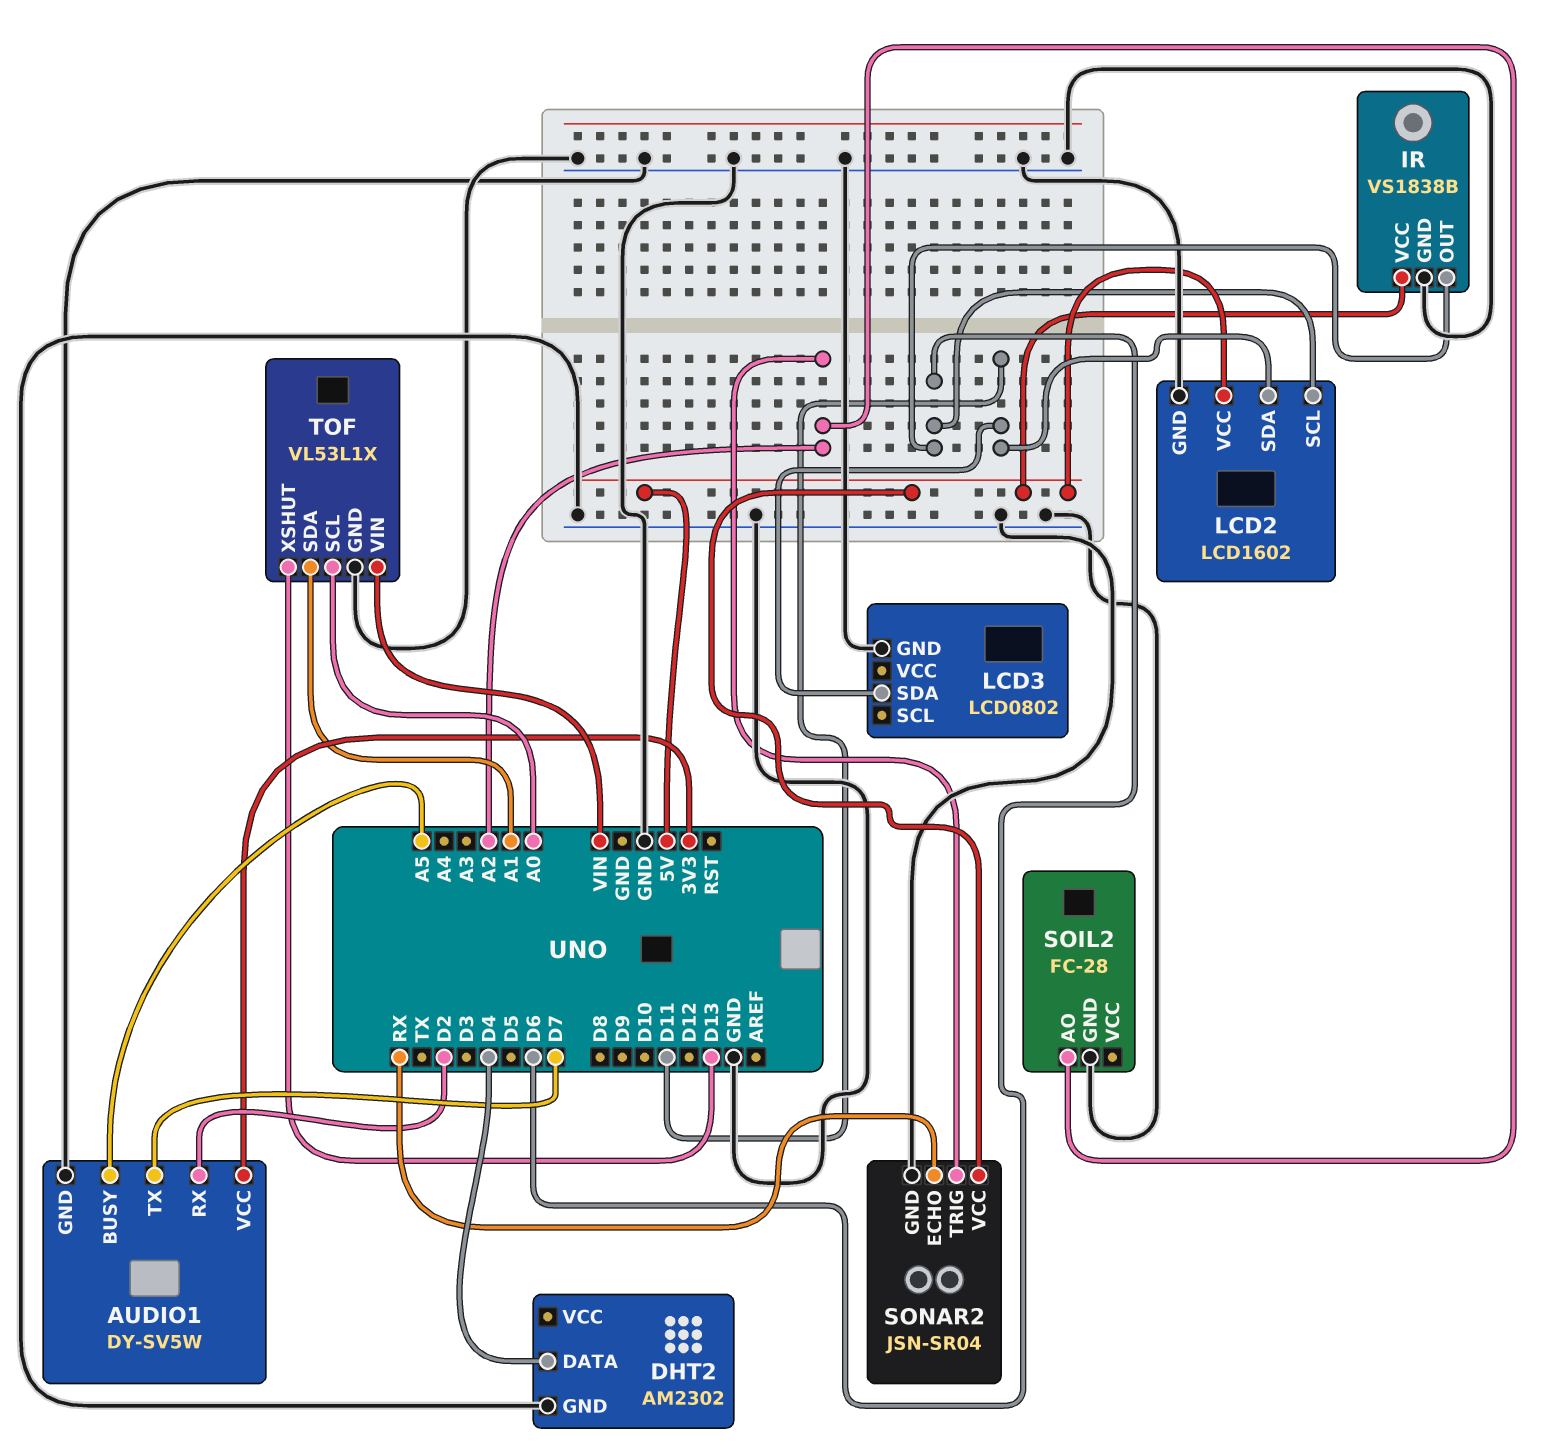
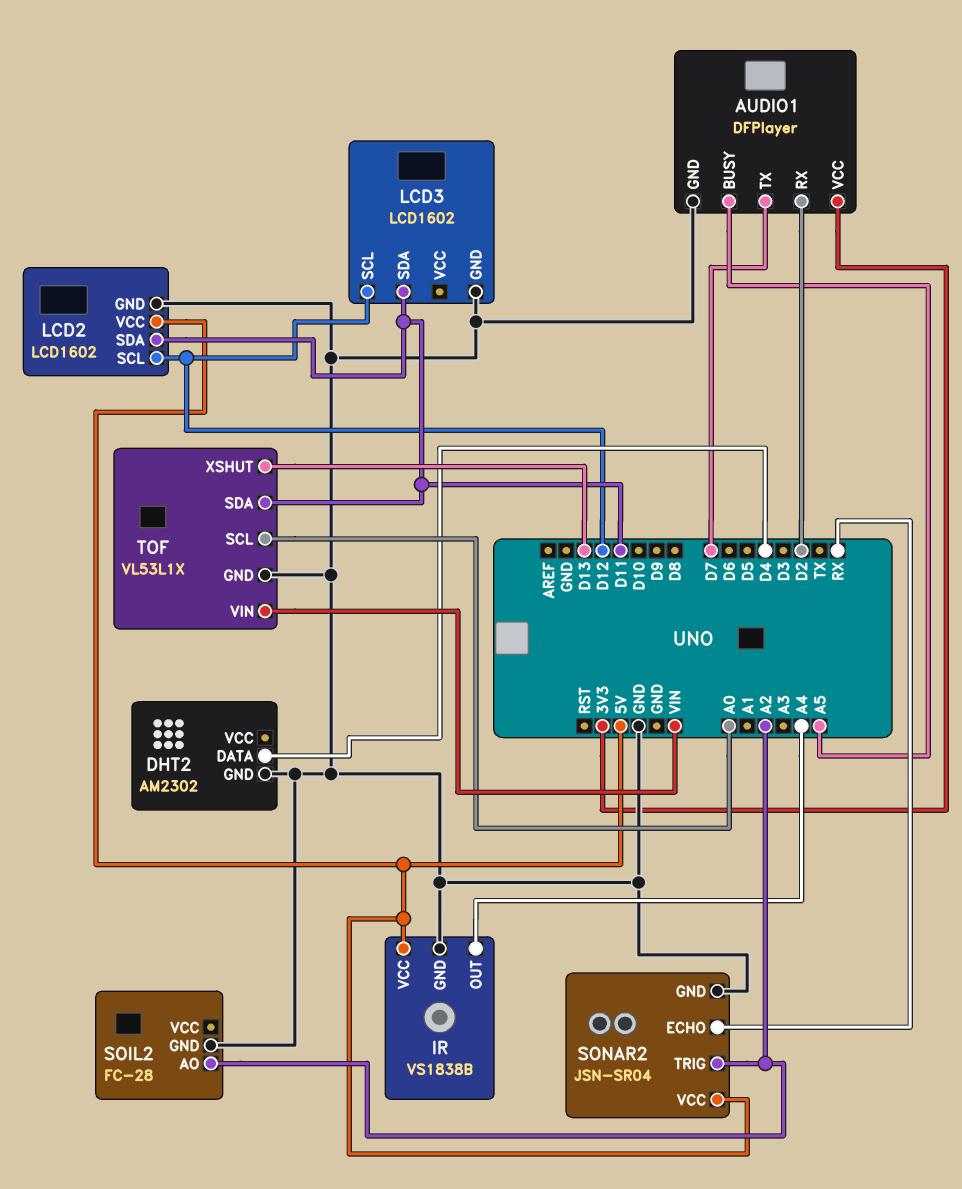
AUDIO1: DY-SV5W -> DFPlayer
IR pin OUT: D6 -> A4
LCD2 pin SCL: D6 -> D12
LCD3: LCD0802 -> LCD1602
LCD3 pin SCL: none -> D12
TOF pin SDA: A1 -> D11

